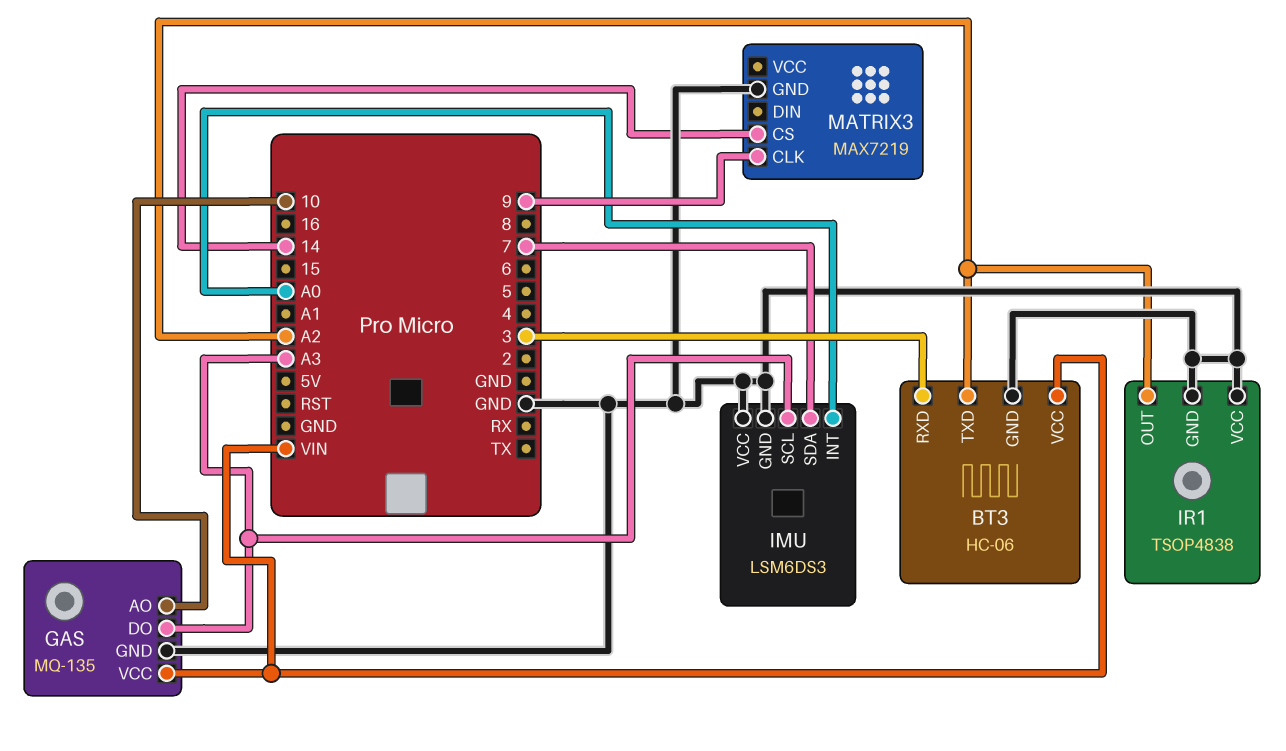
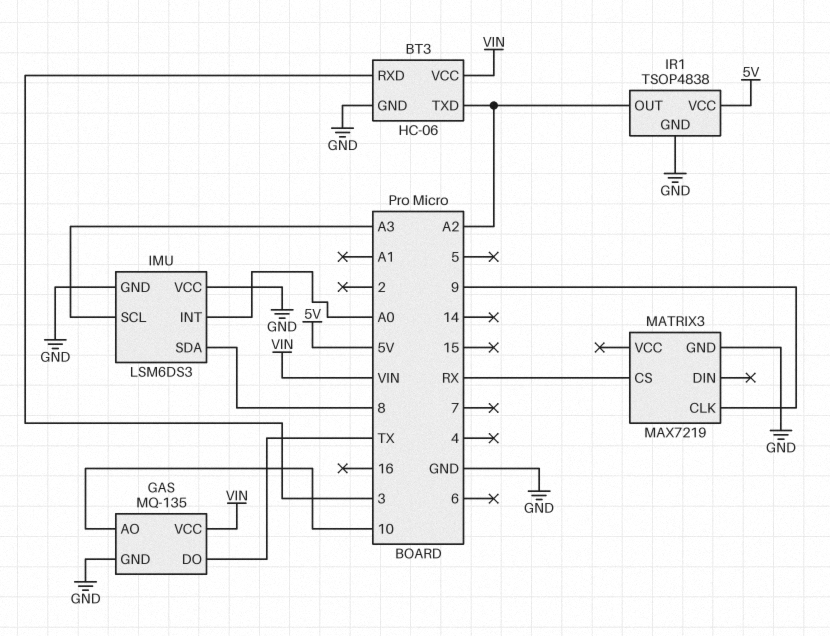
GAS pin DO: A3 -> TX
IMU pin SDA: 7 -> 8
IR1 pin VCC: GND -> 5V
MATRIX3 pin CS: 14 -> RX

